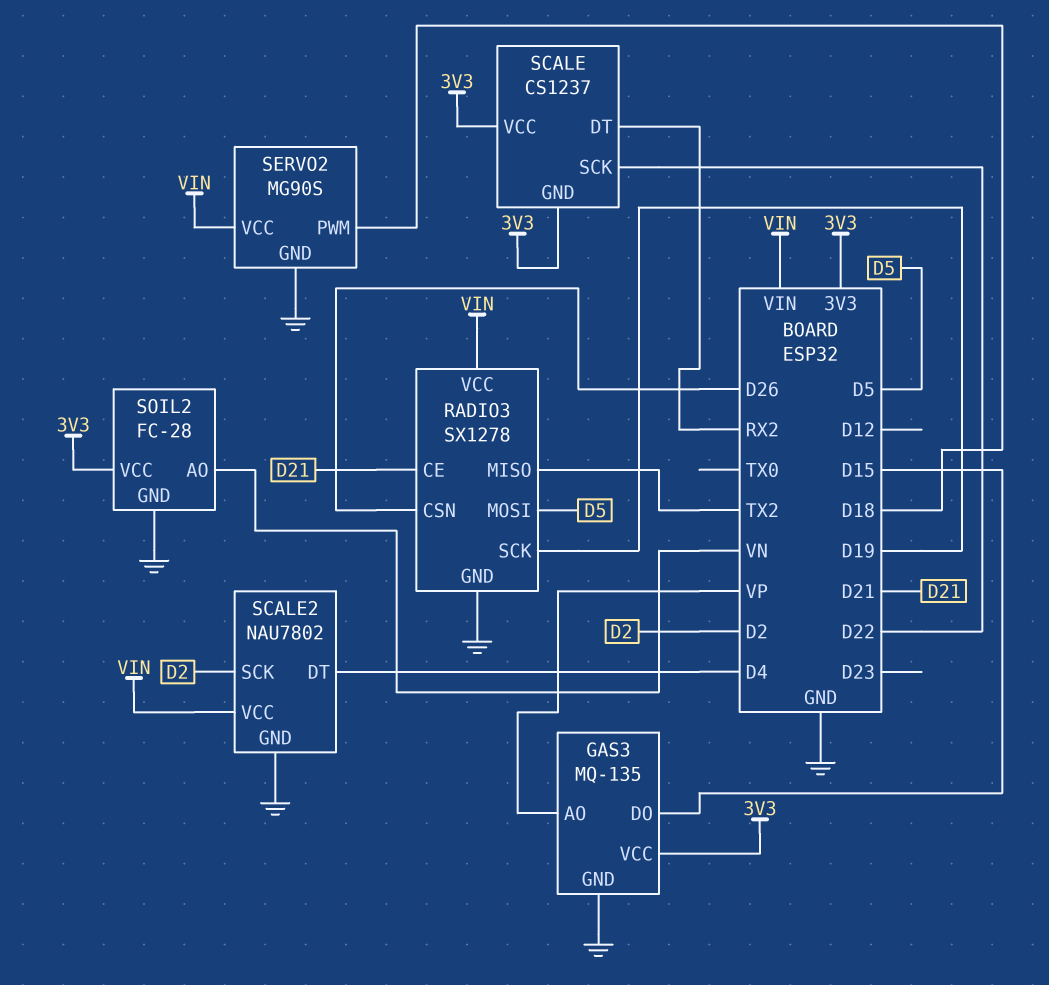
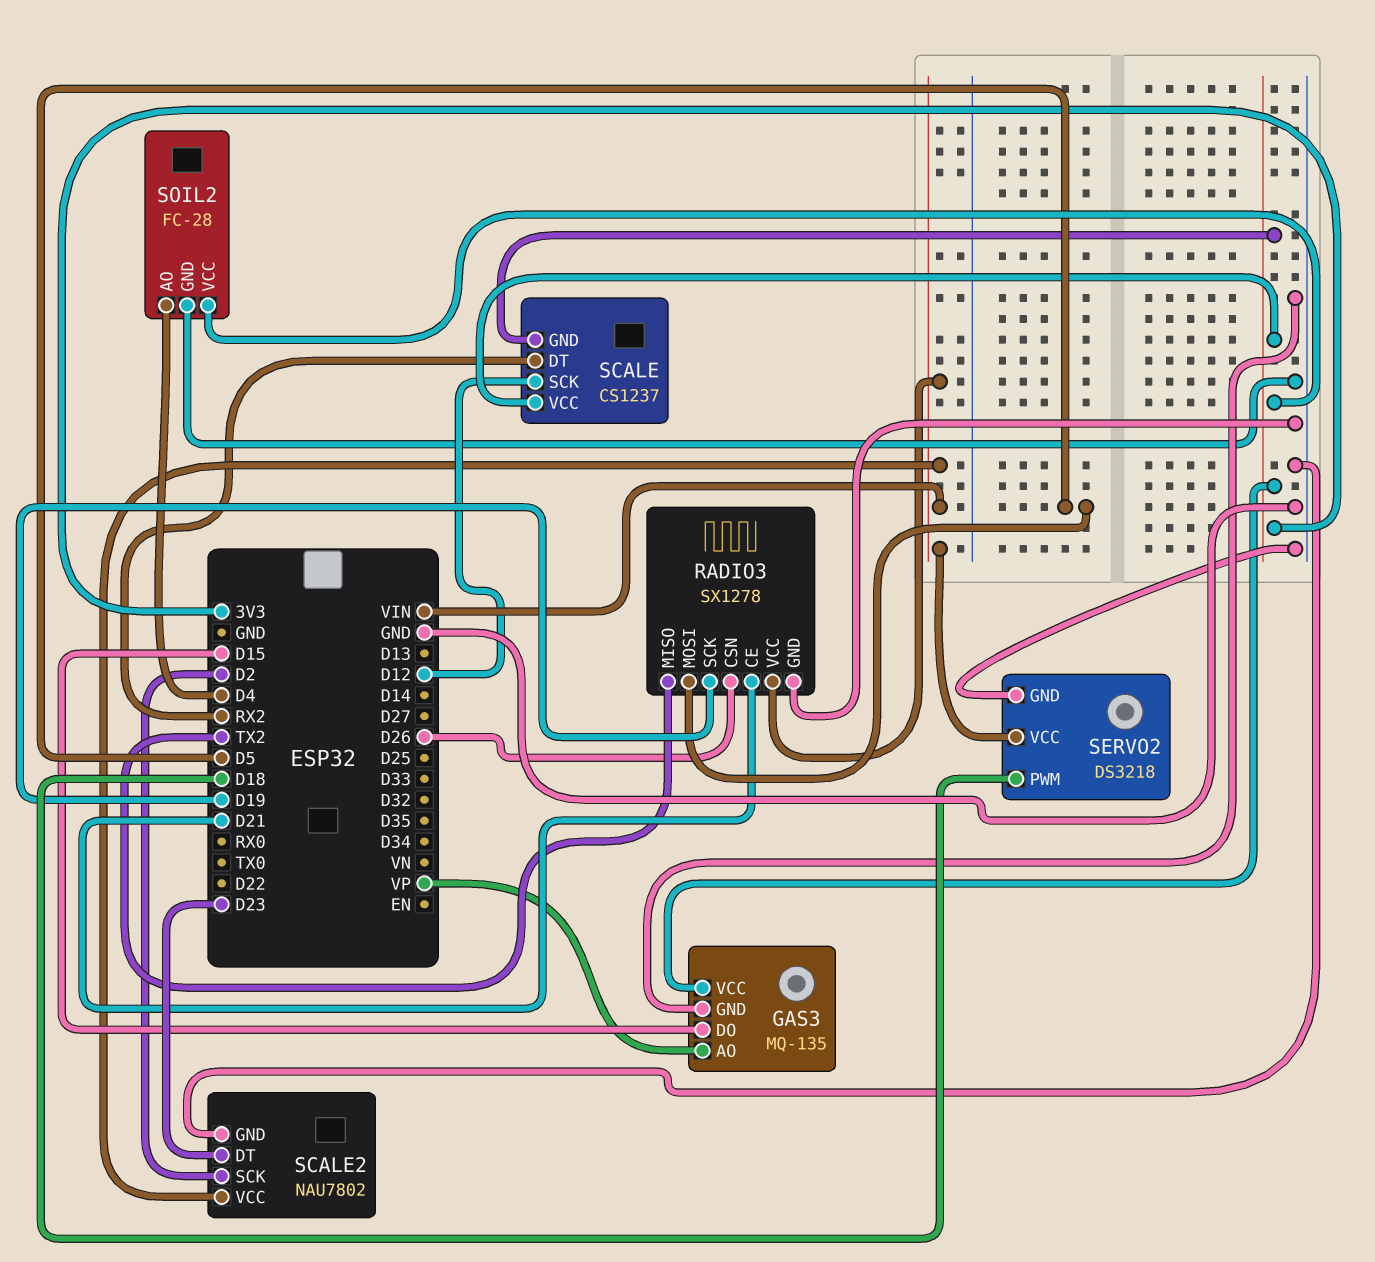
SCALE pin SCK: D22 -> D12
SCALE2 pin DT: D4 -> D23
SERVO2: MG90S -> DS3218
SOIL2 pin AO: VN -> D4

